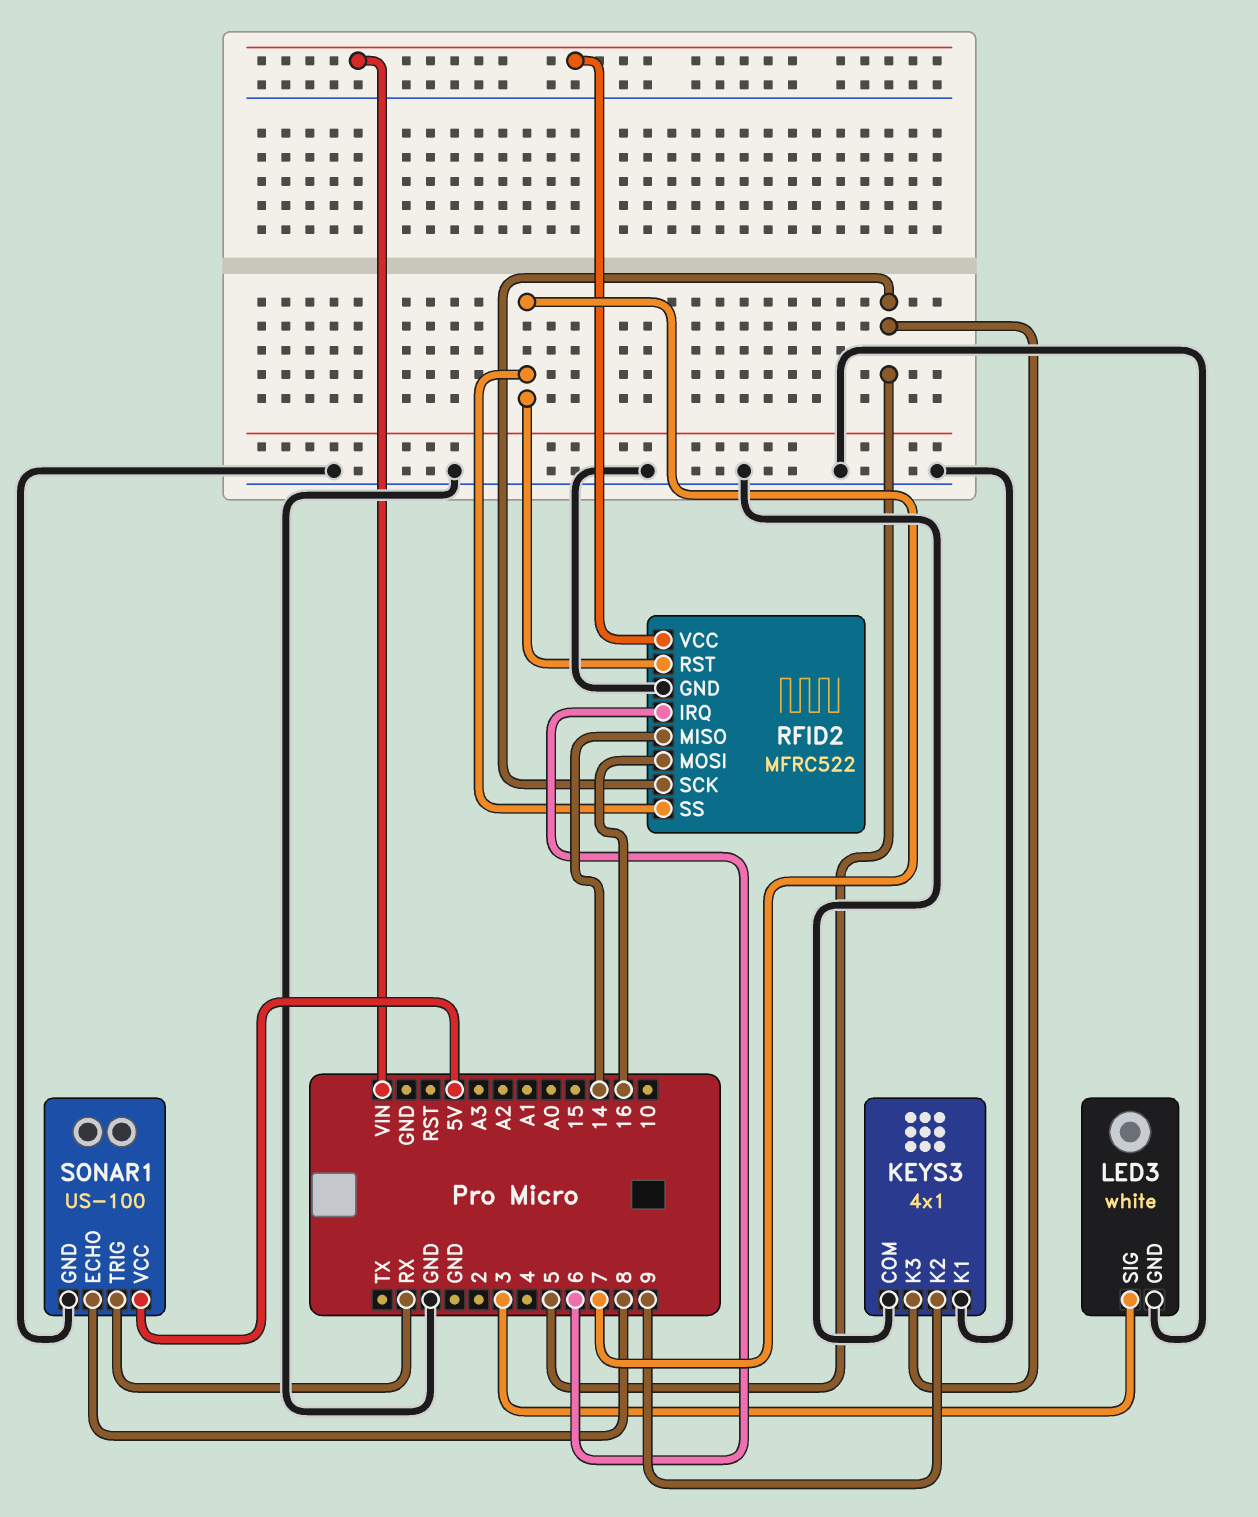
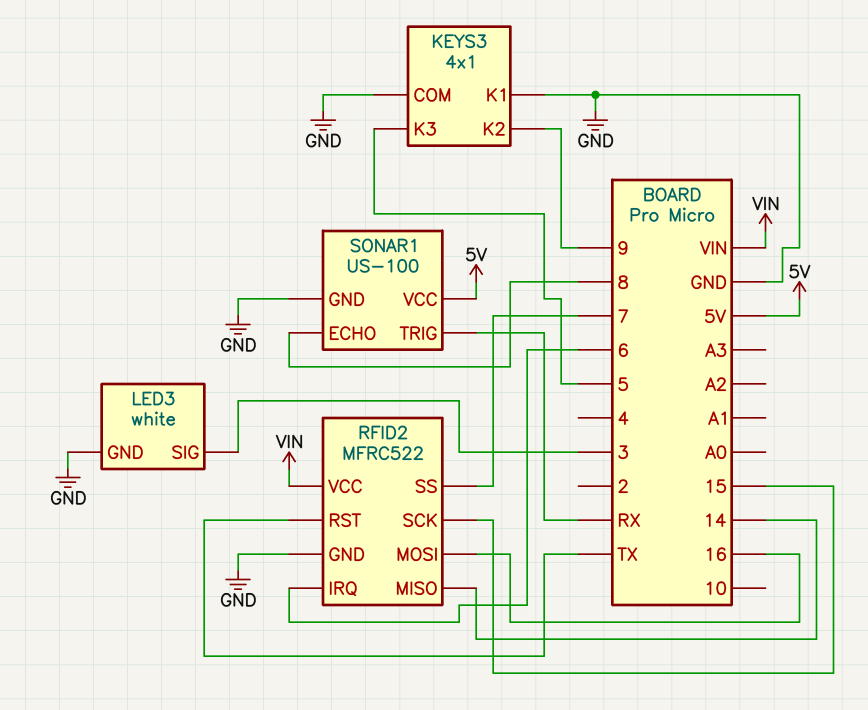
RFID2 pin RST: 7 -> TX
RFID2 pin SCK: 5 -> 15

